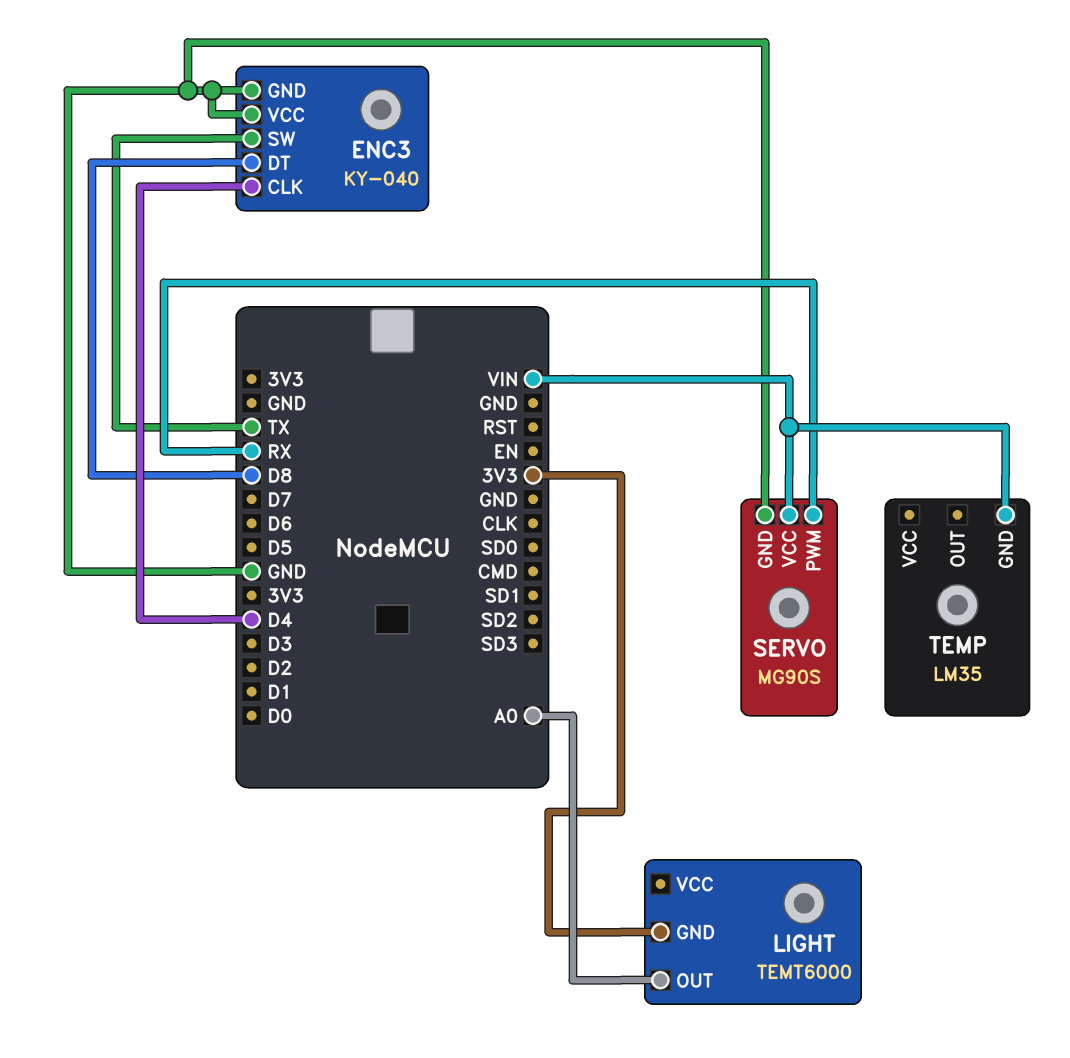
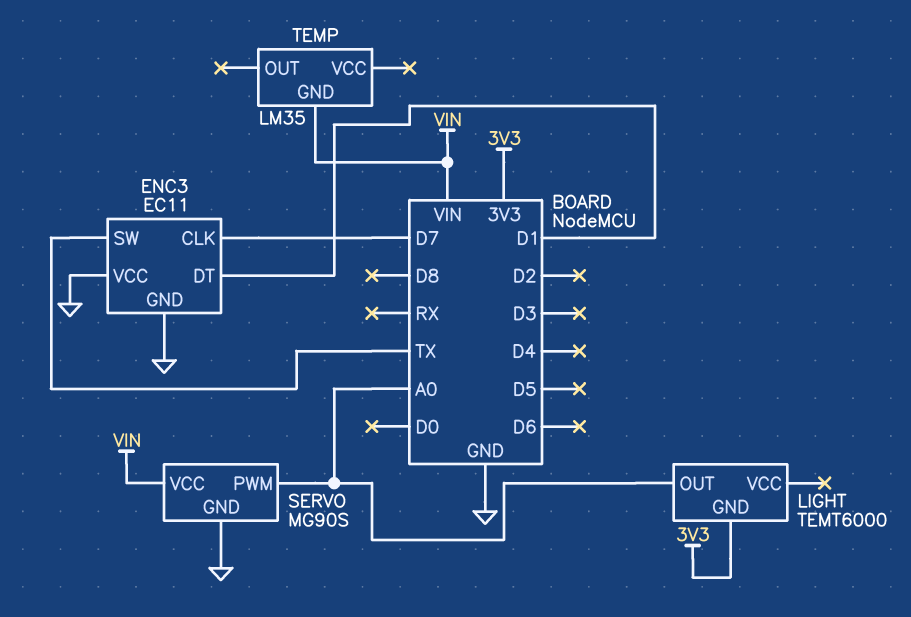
ENC3: KY-040 -> EC11
ENC3 pin CLK: D4 -> D7
ENC3 pin DT: D8 -> D1
SERVO pin PWM: RX -> A0

